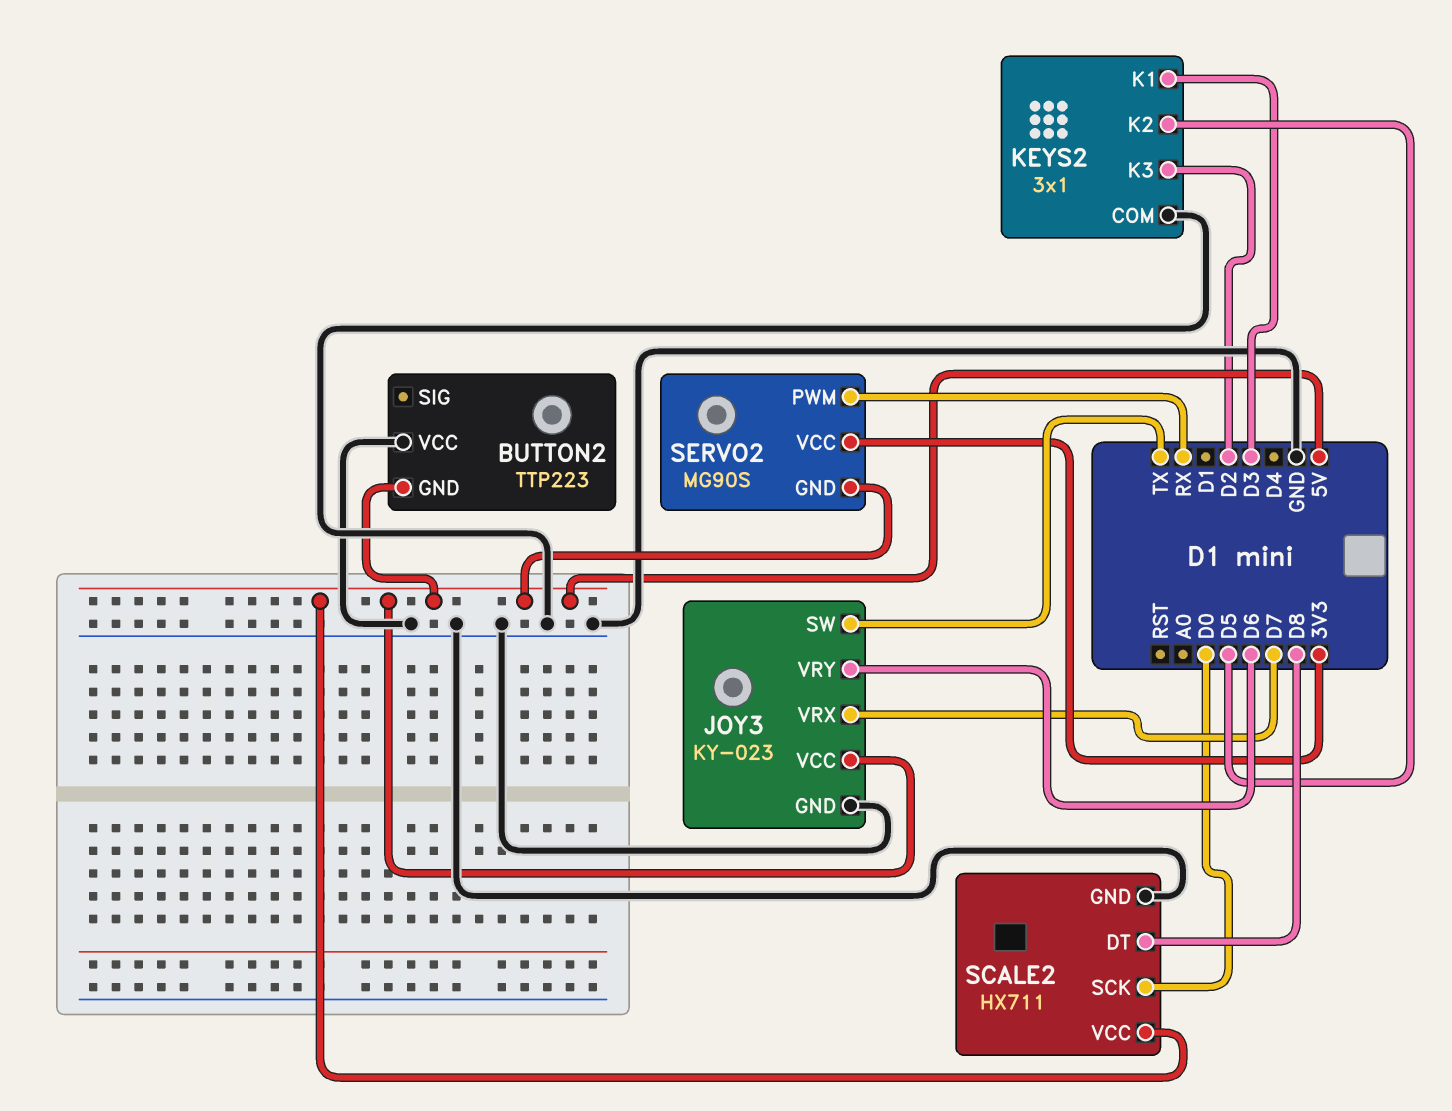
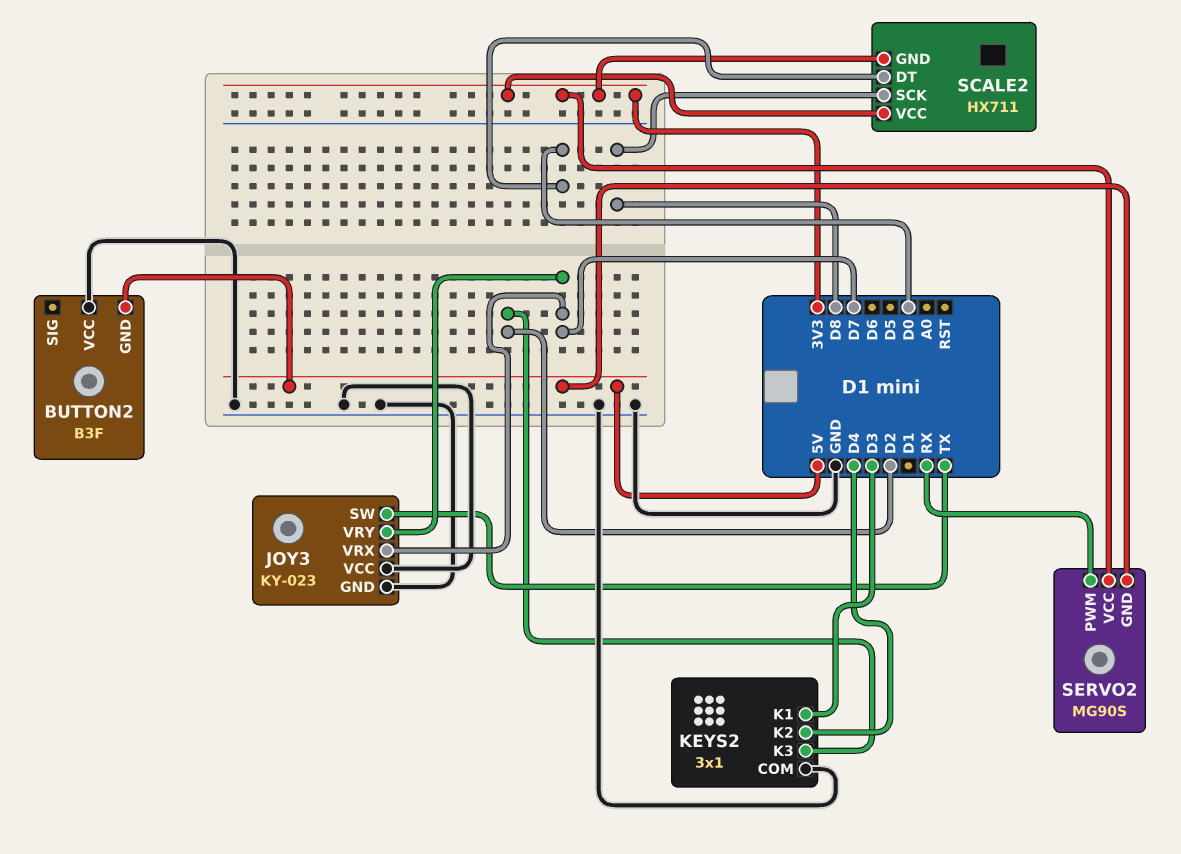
BUTTON2: TTP223 -> B3F
JOY3 pin VCC: 5V -> GND
JOY3 pin VRY: D6 -> D7
KEYS2 pin K2: D5 -> D4
SCALE2 pin DT: D8 -> D0
SCALE2 pin GND: GND -> 3V3
SCALE2 pin SCK: D0 -> D8
SCALE2 pin VCC: 5V -> 3V3

